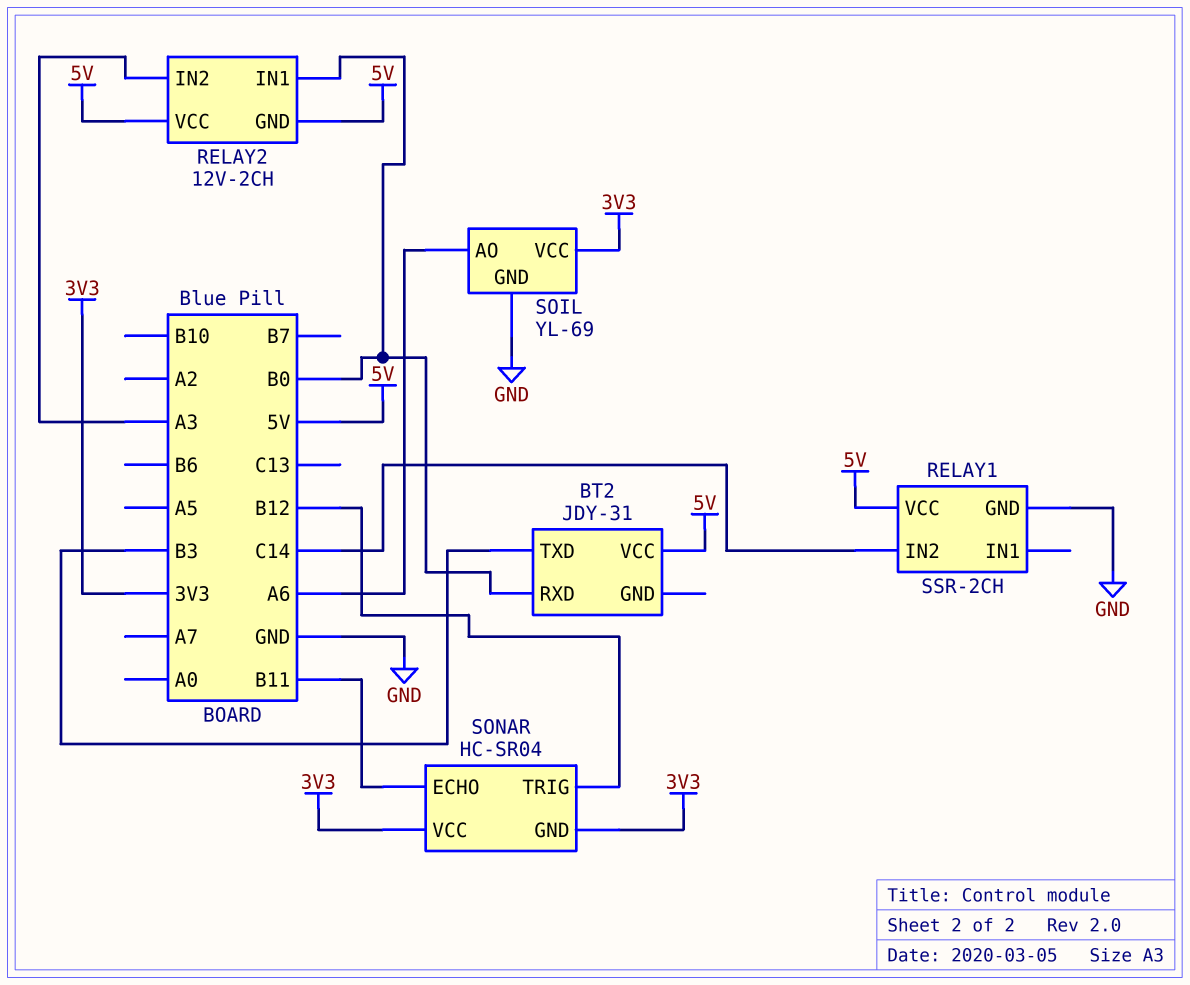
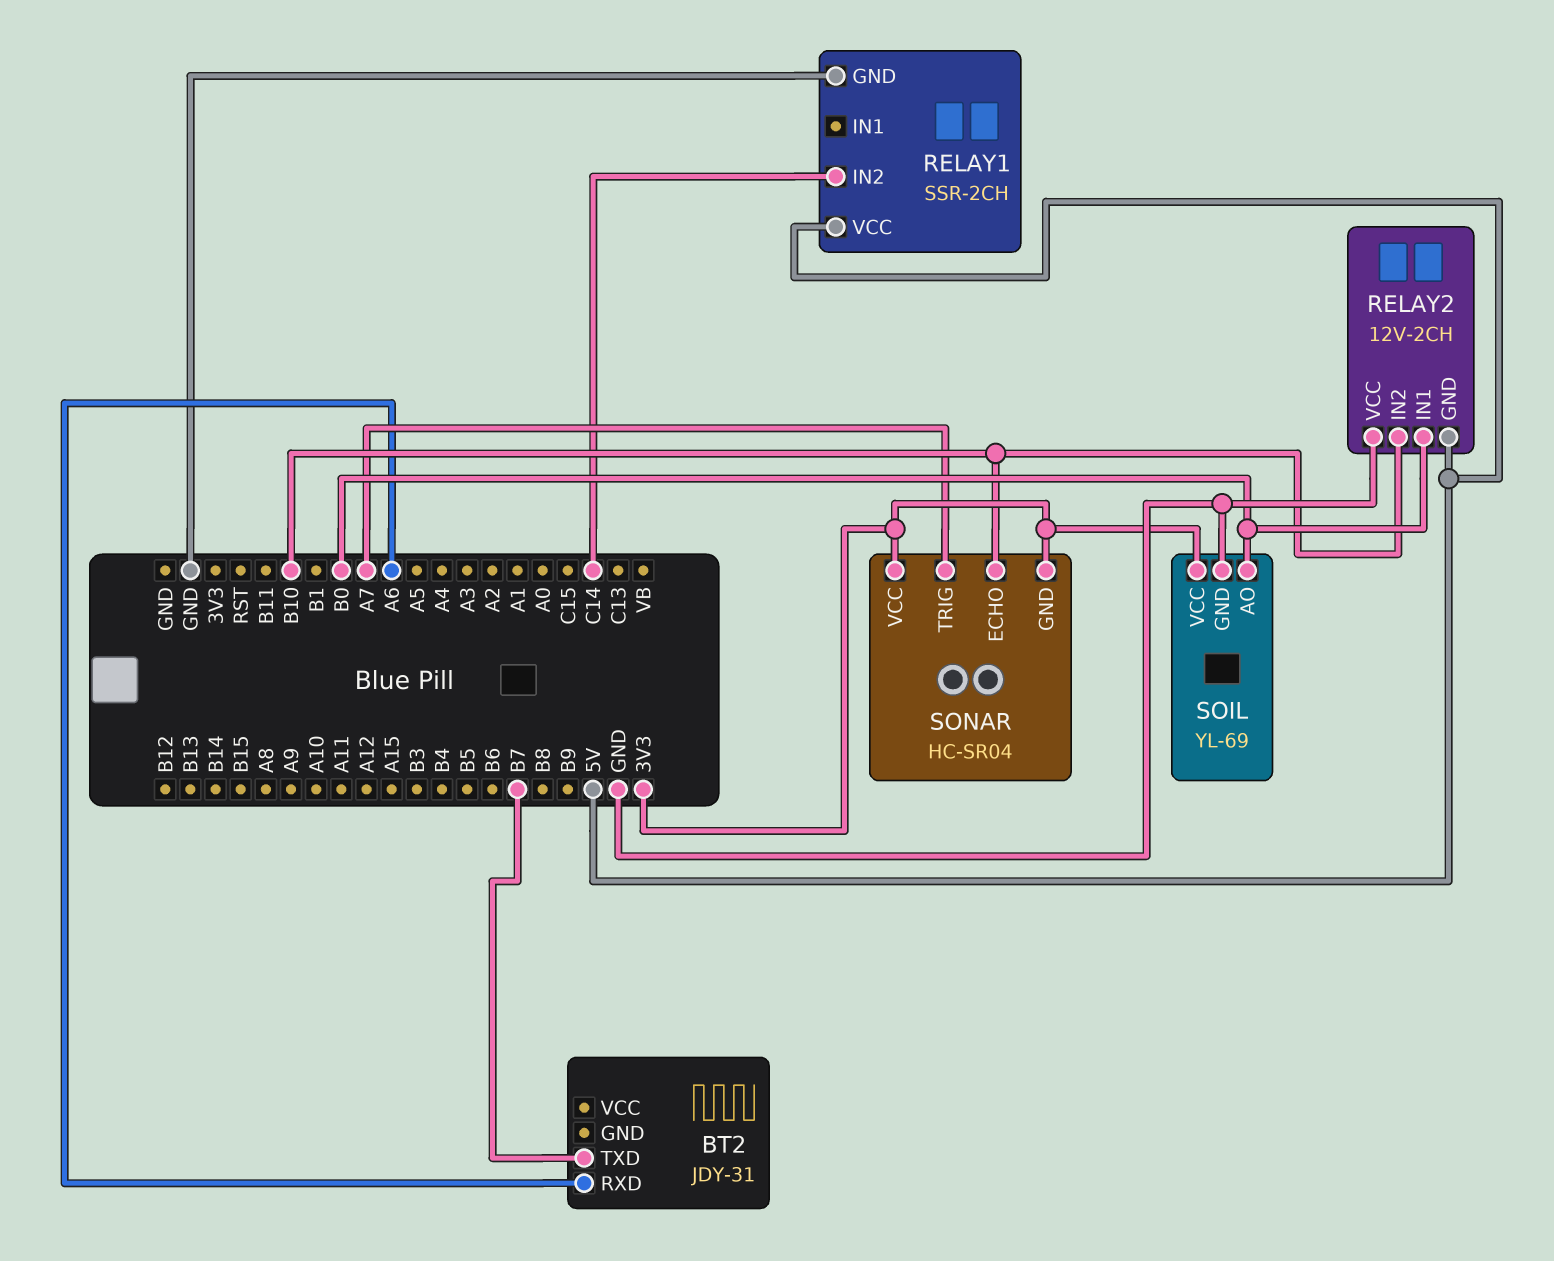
BT2 pin RXD: B0 -> A6
BT2 pin TXD: B3 -> B7
BT2 pin VCC: 5V -> none
RELAY2 pin IN2: A3 -> B10
RELAY2 pin VCC: 5V -> GND
SOIL pin AO: A6 -> B0
SONAR pin ECHO: B11 -> B10
SONAR pin TRIG: B12 -> A7

